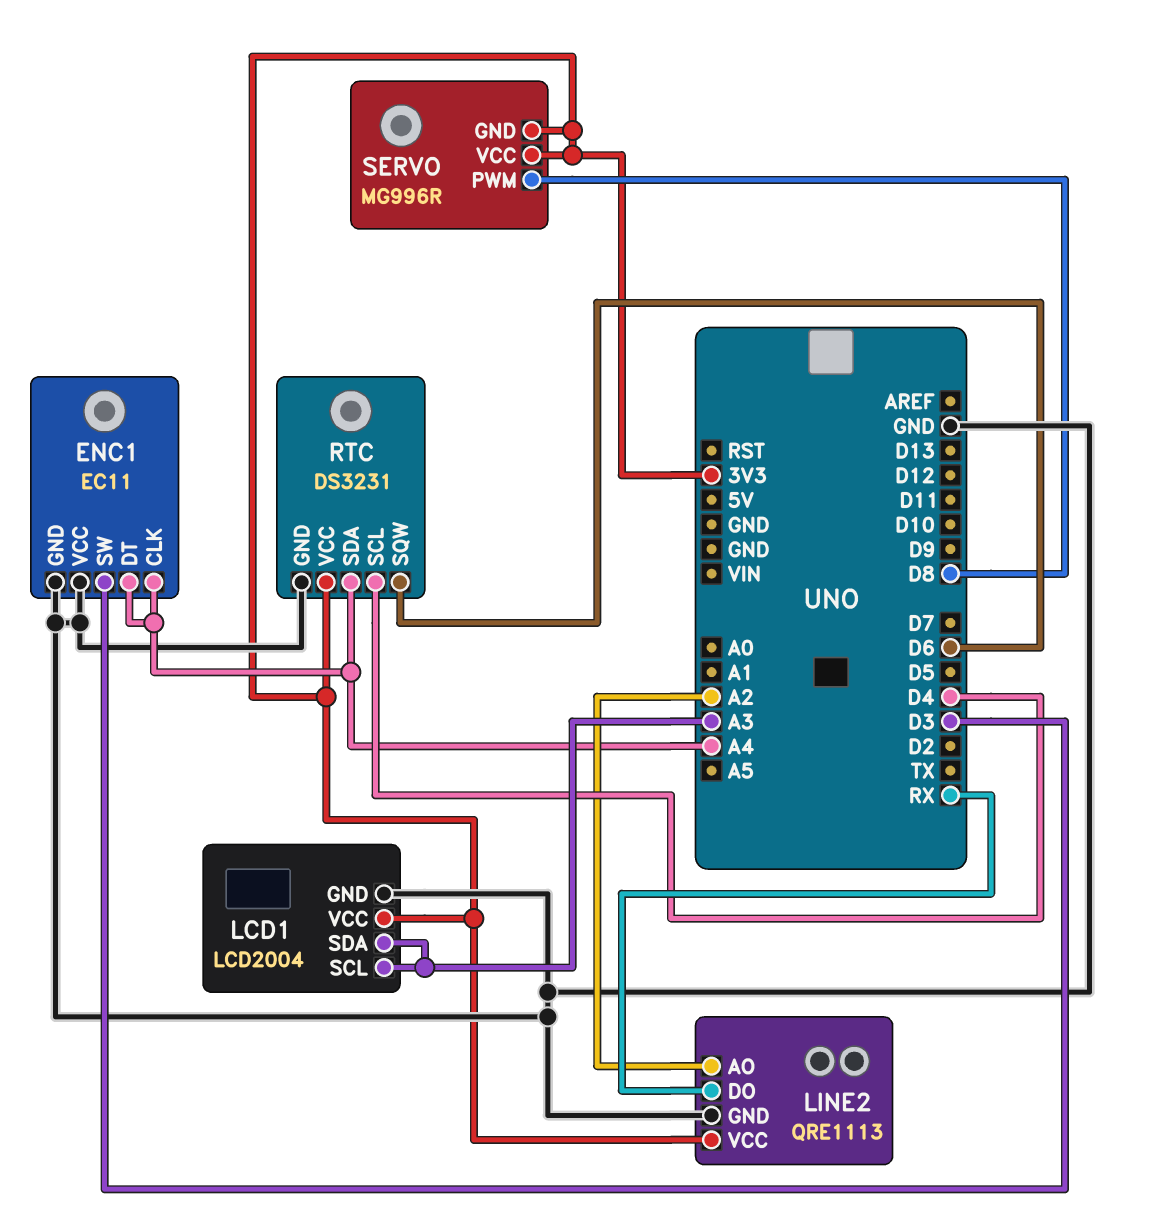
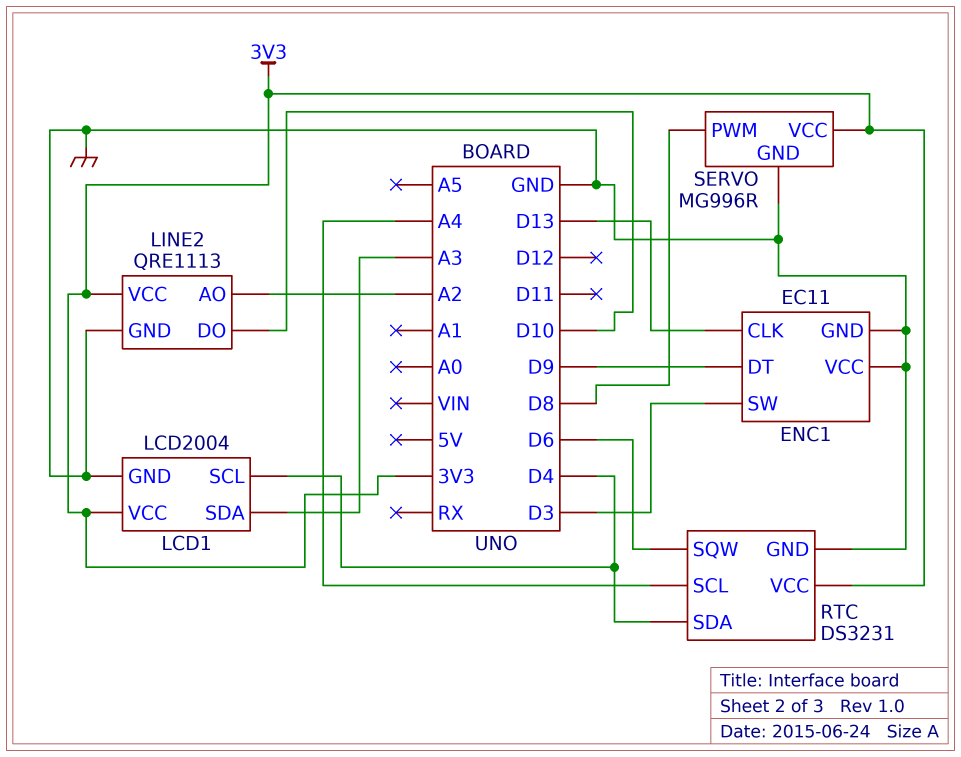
ENC1 pin CLK: A4 -> D13
ENC1 pin DT: A4 -> D9
LCD1 pin SCL: A3 -> D4
LINE2 pin DO: RX -> D10
RTC pin SCL: D4 -> A4
RTC pin SDA: A4 -> D4
SERVO pin GND: 3V3 -> GND

